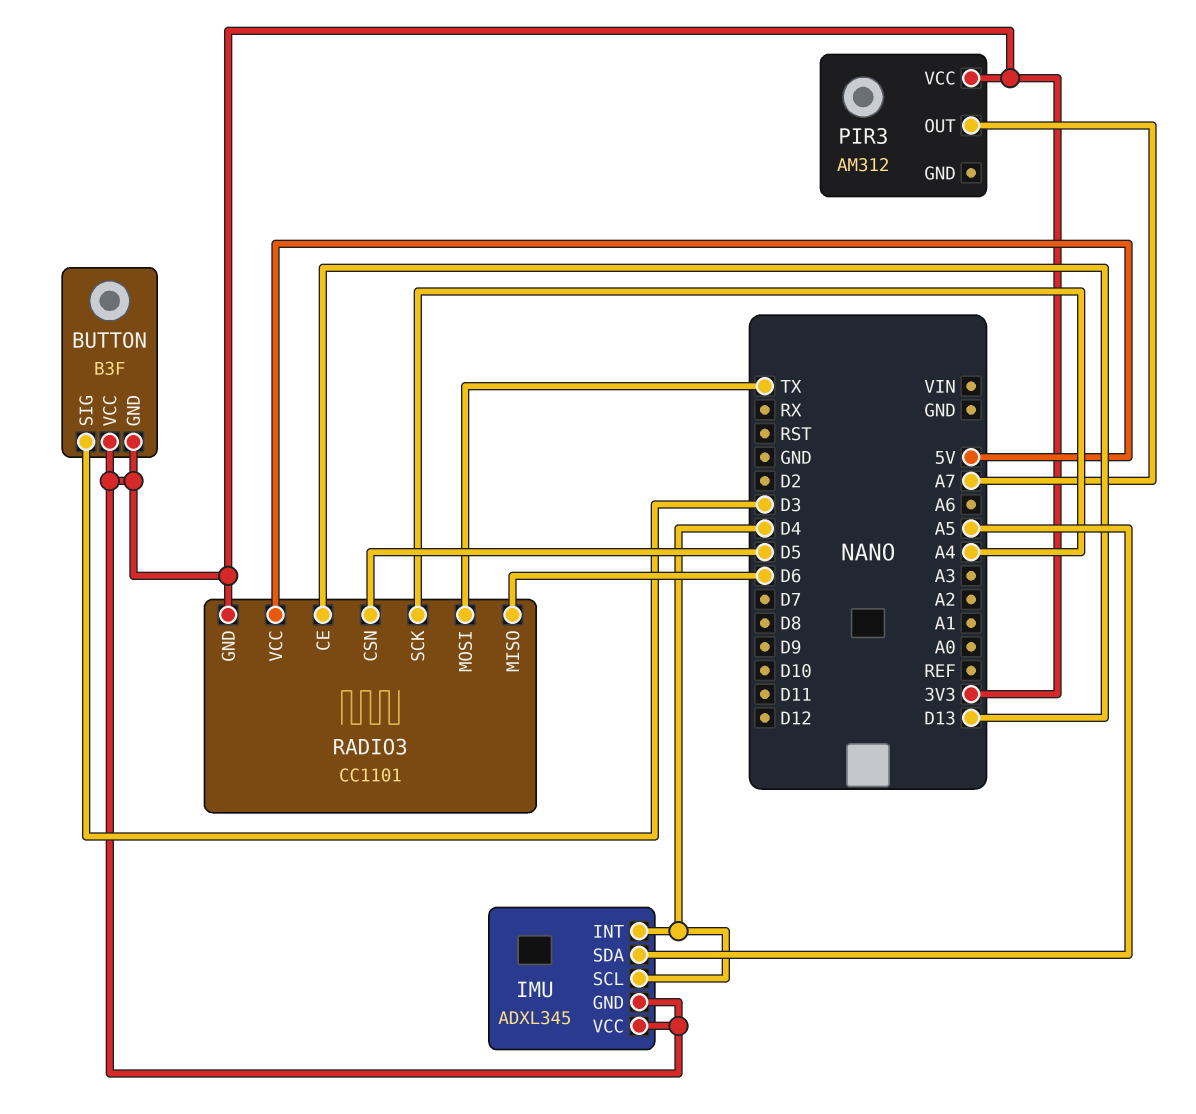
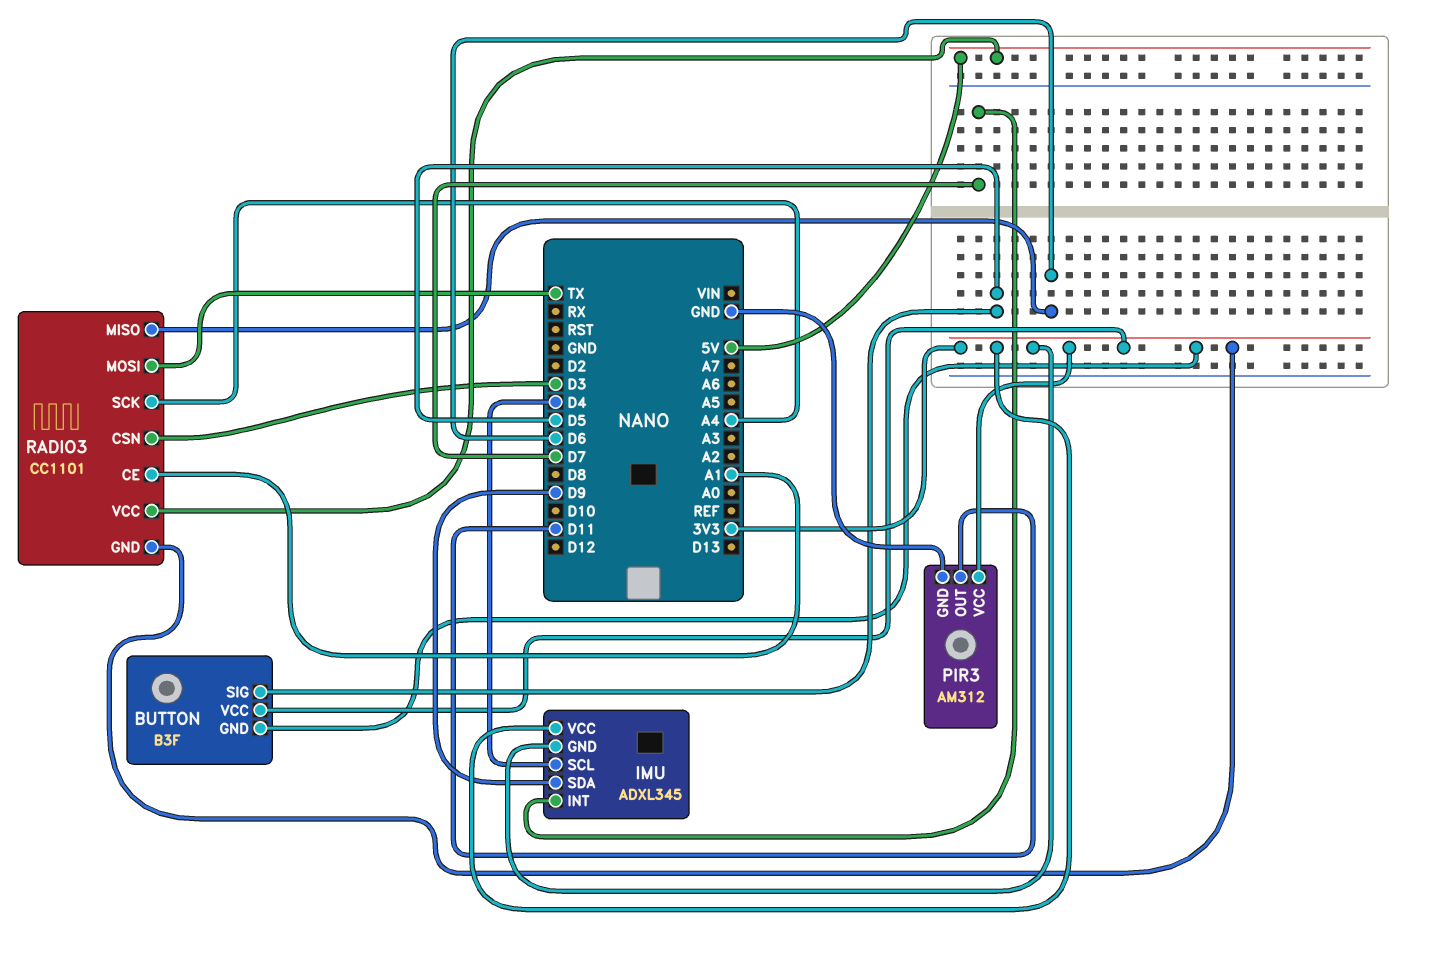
BUTTON pin SIG: D3 -> D5
IMU pin INT: D4 -> D7
IMU pin SDA: A5 -> D9
PIR3 pin GND: none -> GND
PIR3 pin OUT: A7 -> D11
RADIO3 pin CE: D13 -> A1
RADIO3 pin CSN: D5 -> D3

